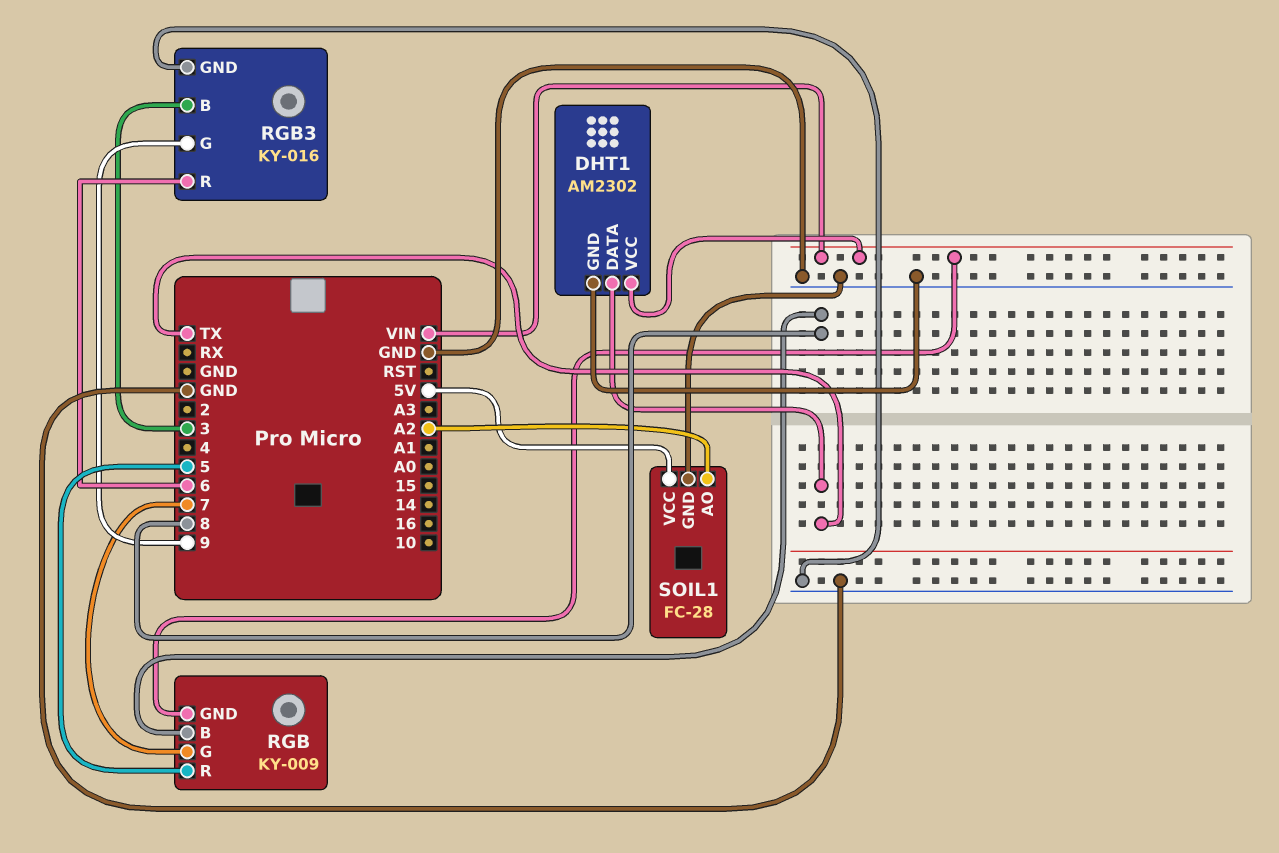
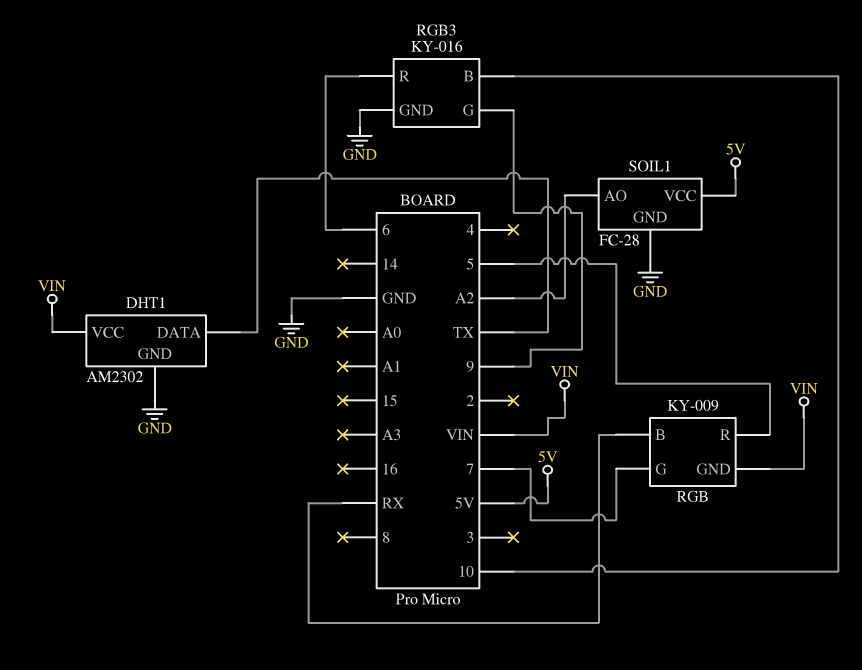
RGB pin B: 8 -> RX
RGB3 pin B: 3 -> 10

